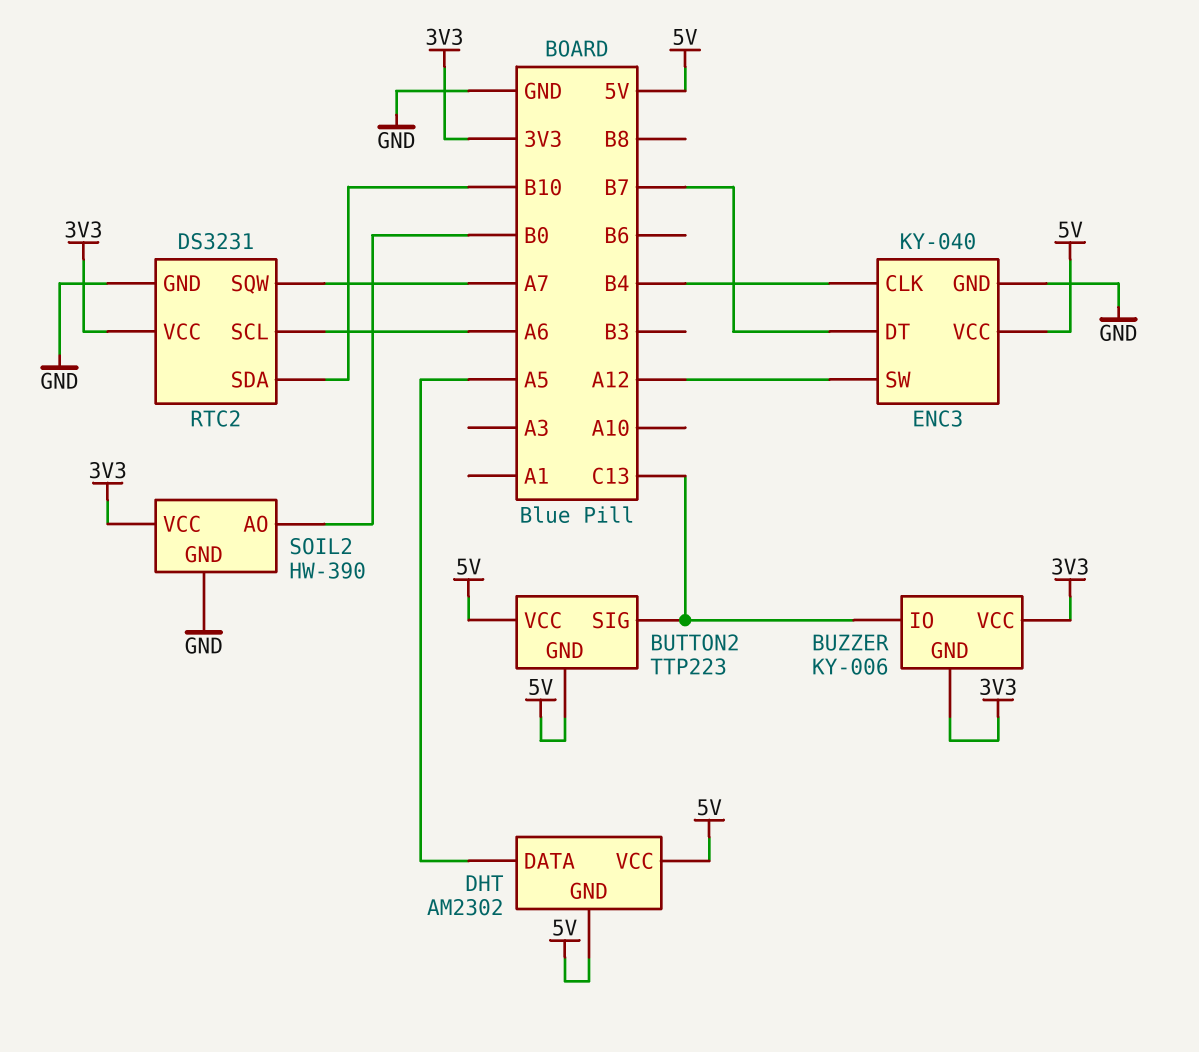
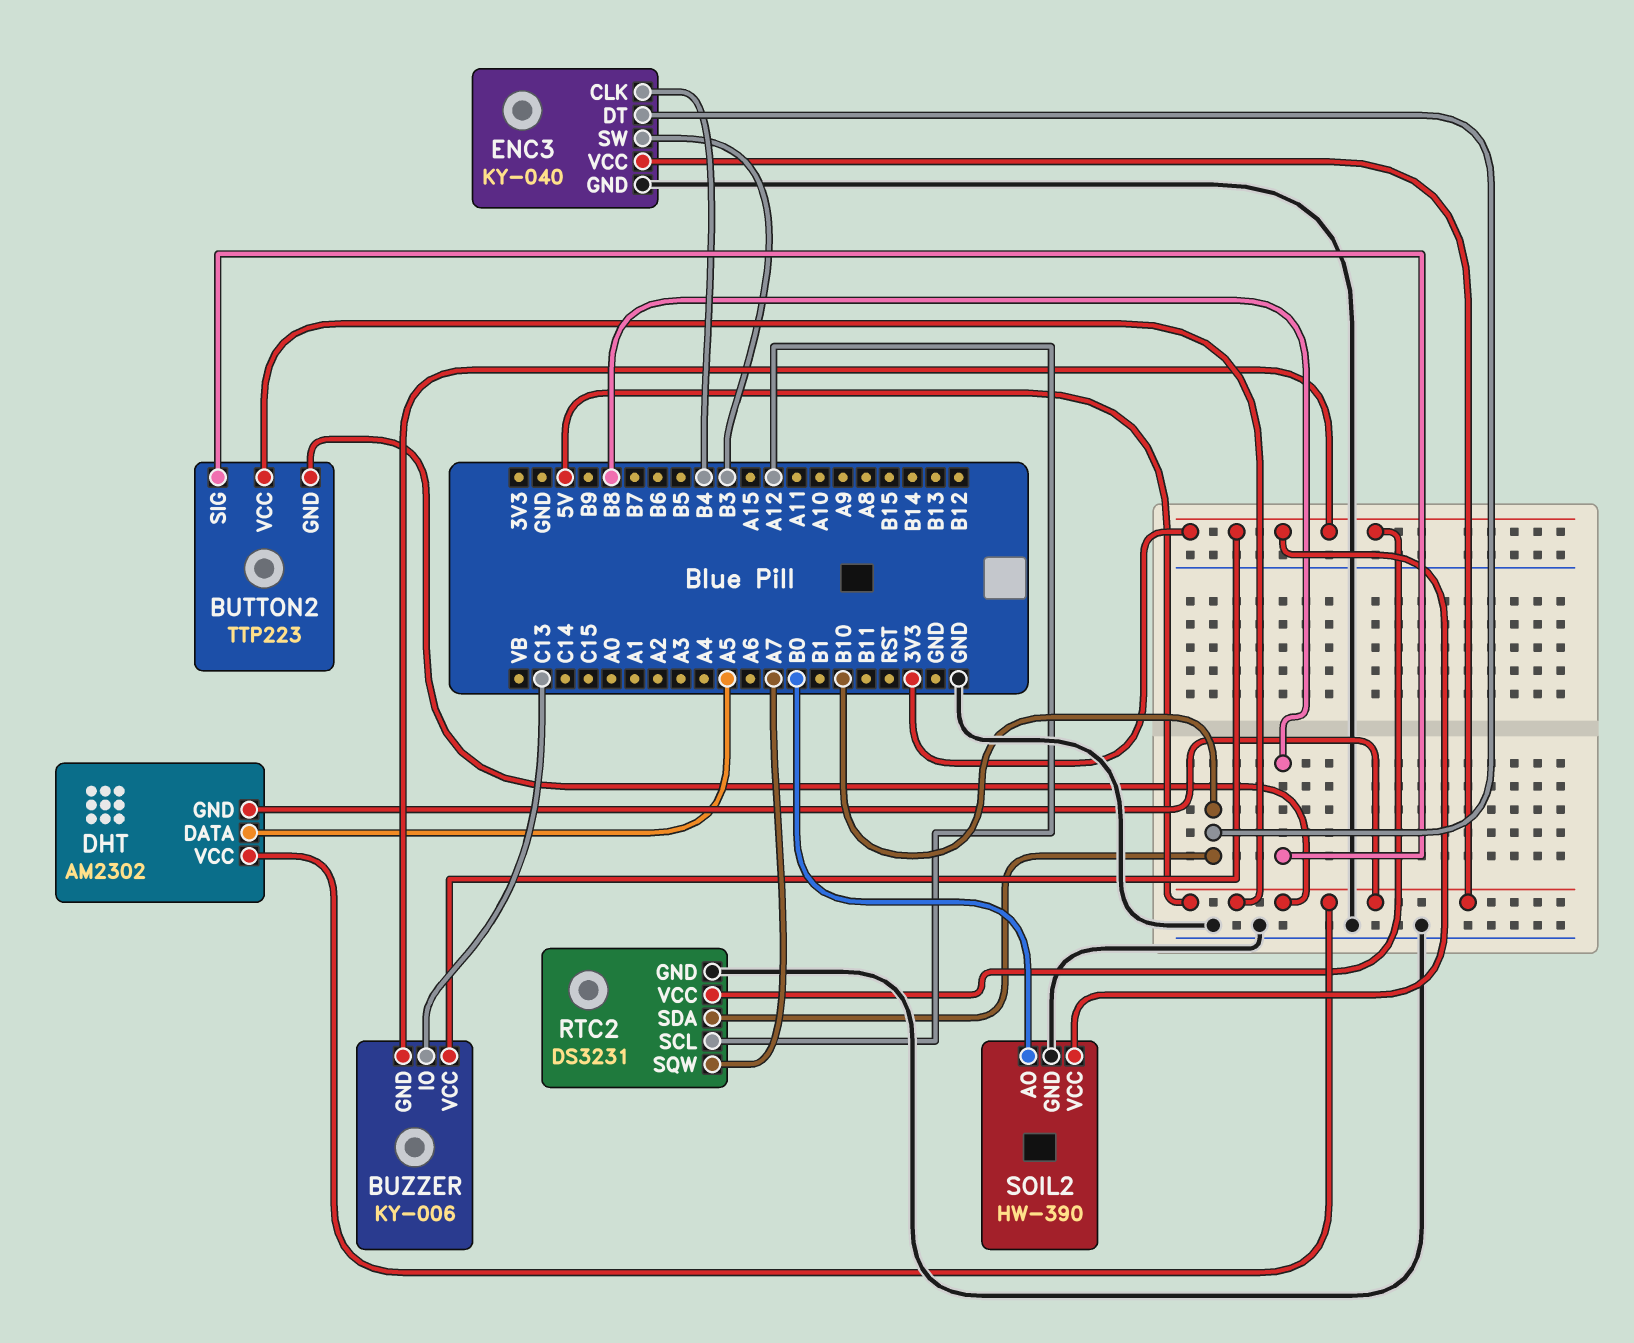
BUTTON2 pin SIG: C13 -> B8
ENC3 pin DT: B7 -> B10
ENC3 pin SW: A12 -> B3
RTC2 pin SCL: A6 -> A12

